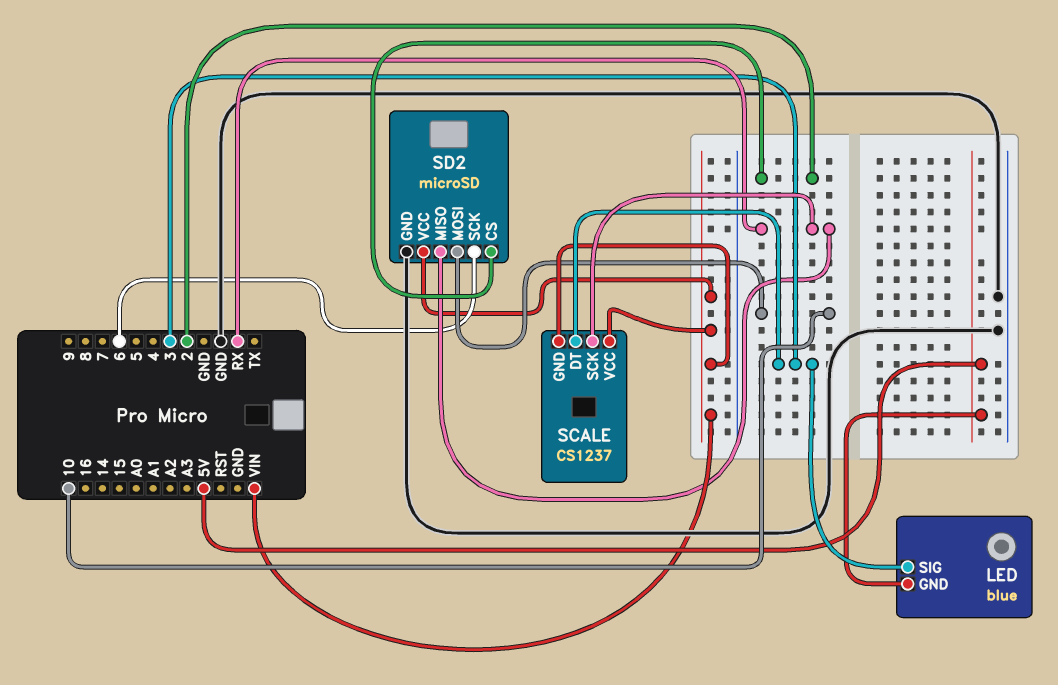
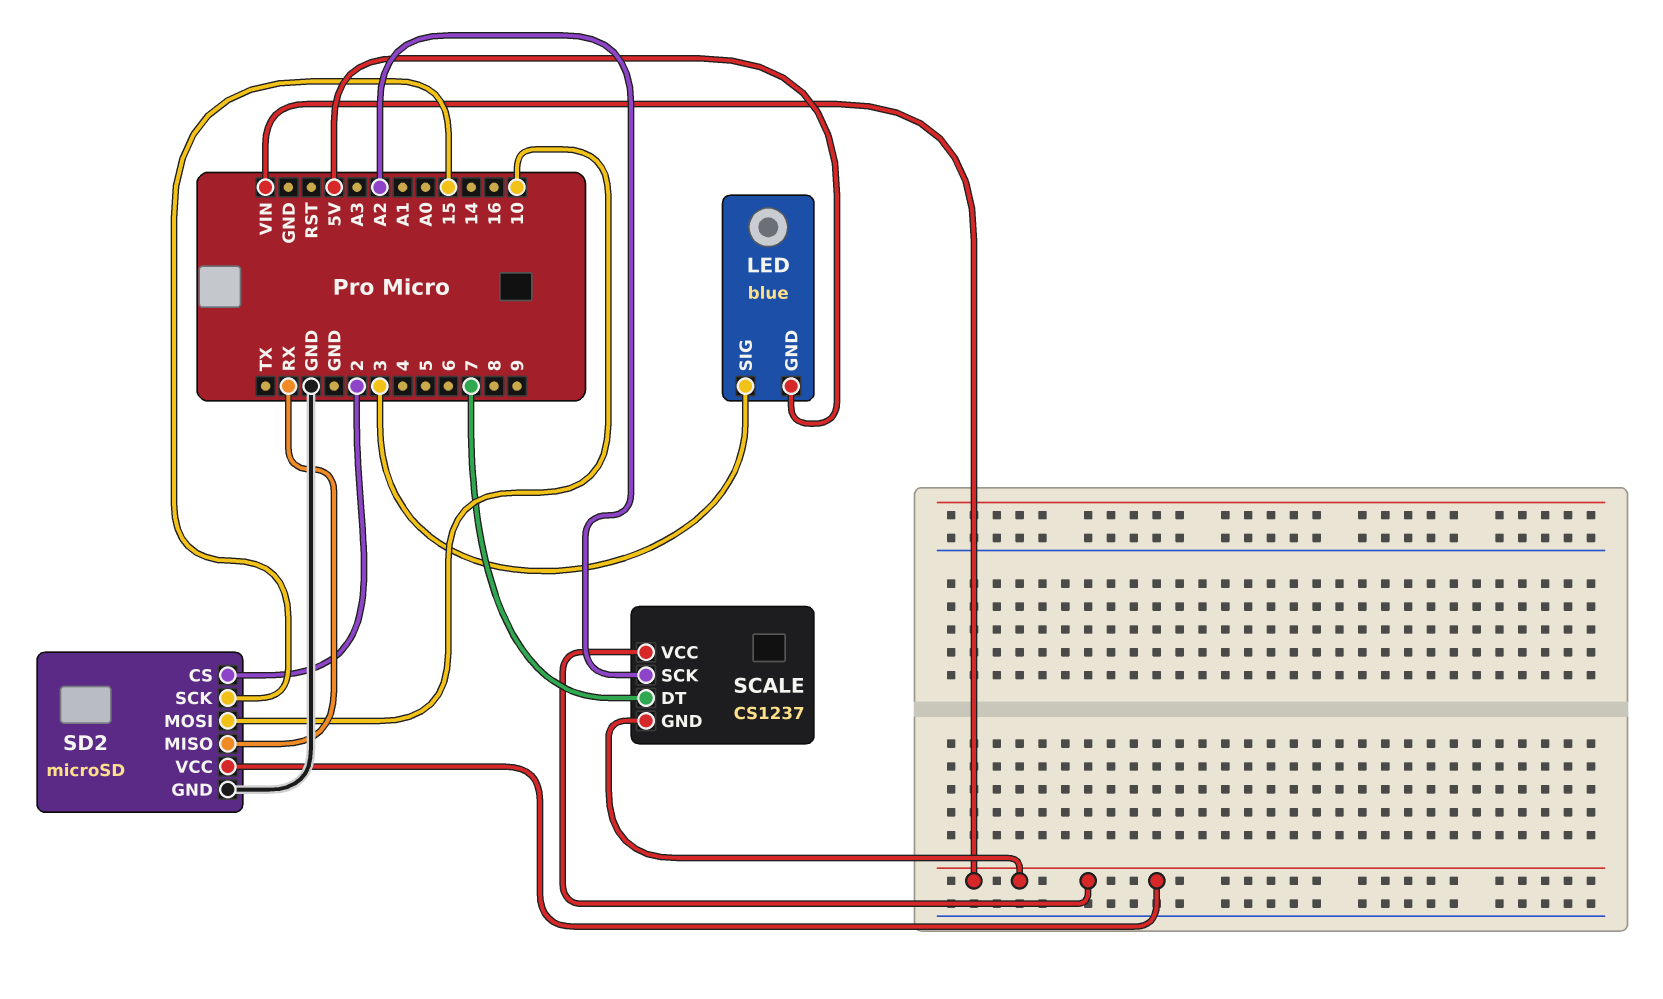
SCALE pin DT: 3 -> 7
SCALE pin SCK: RX -> A2
SD2 pin SCK: 6 -> 15

